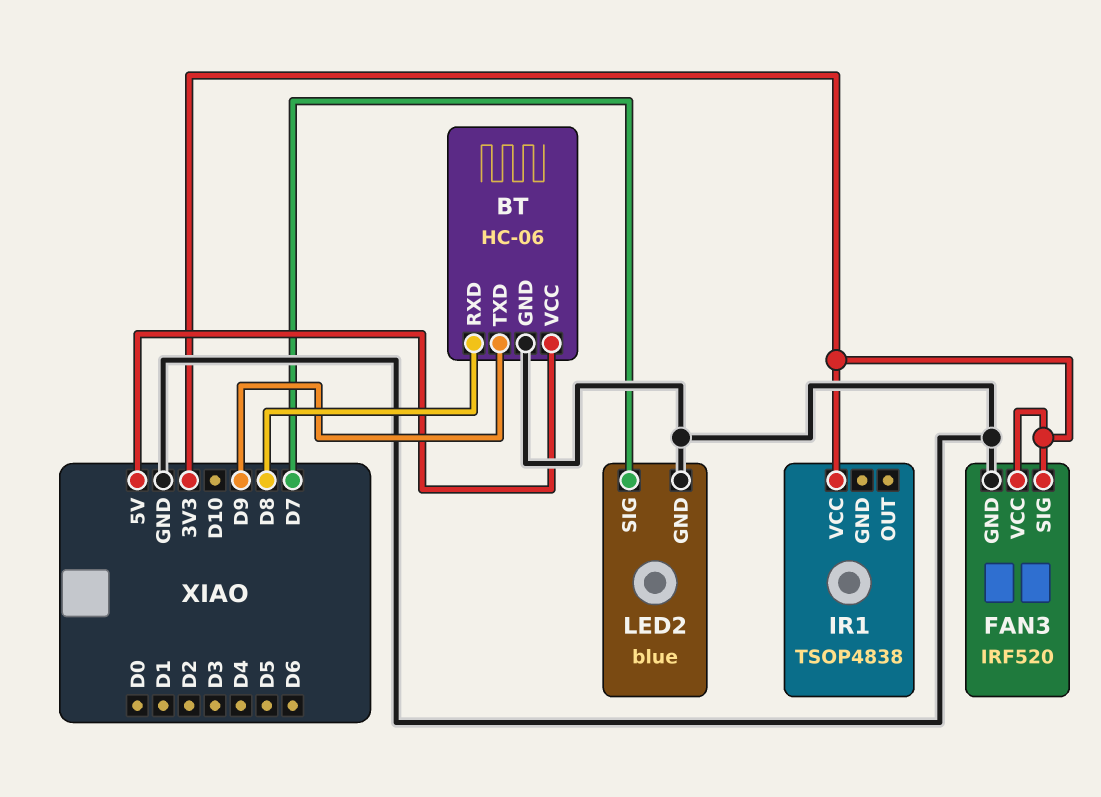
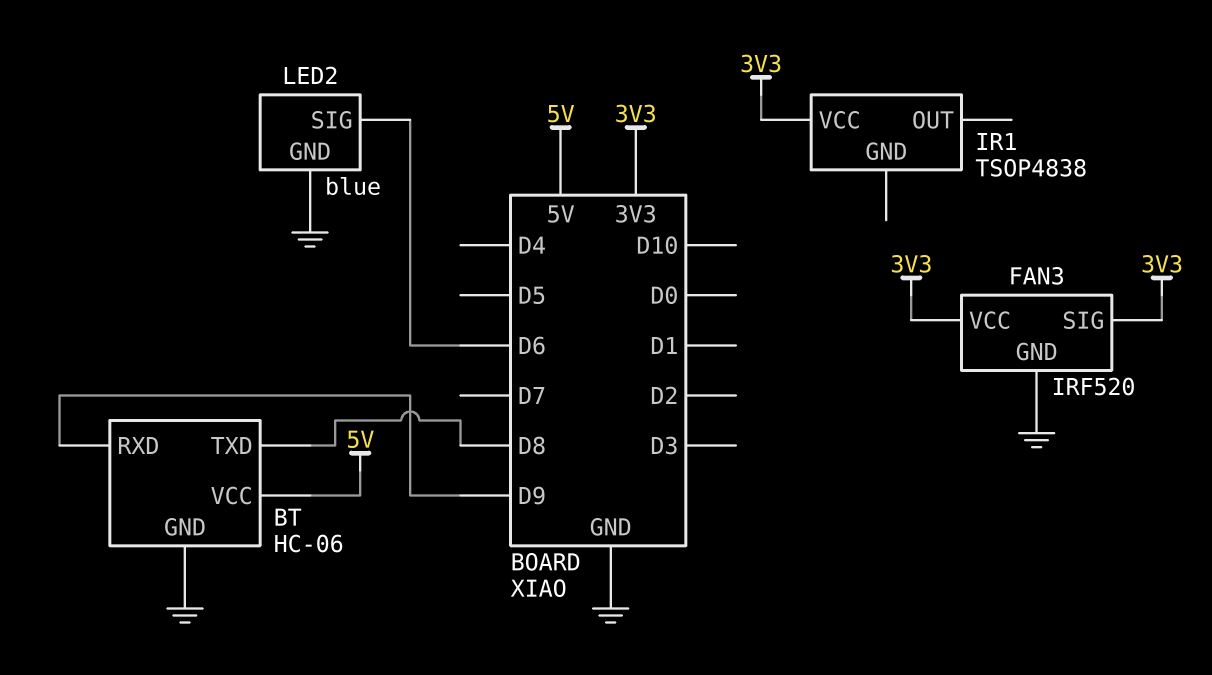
BT pin RXD: D8 -> D9
BT pin TXD: D9 -> D8
LED2 pin SIG: D7 -> D6

